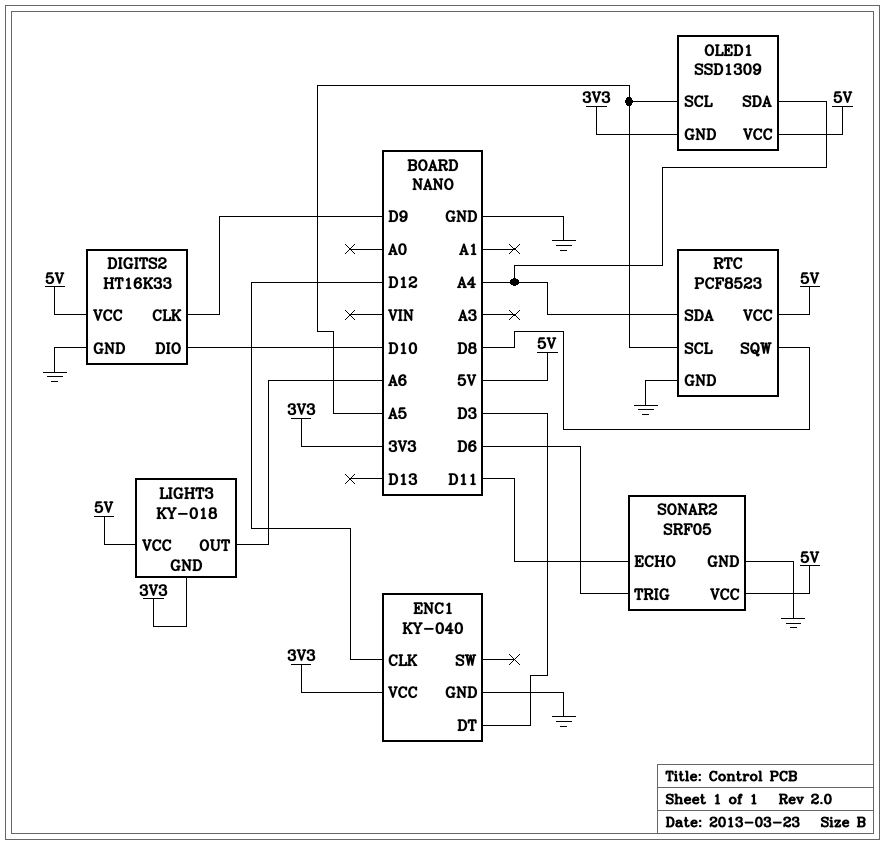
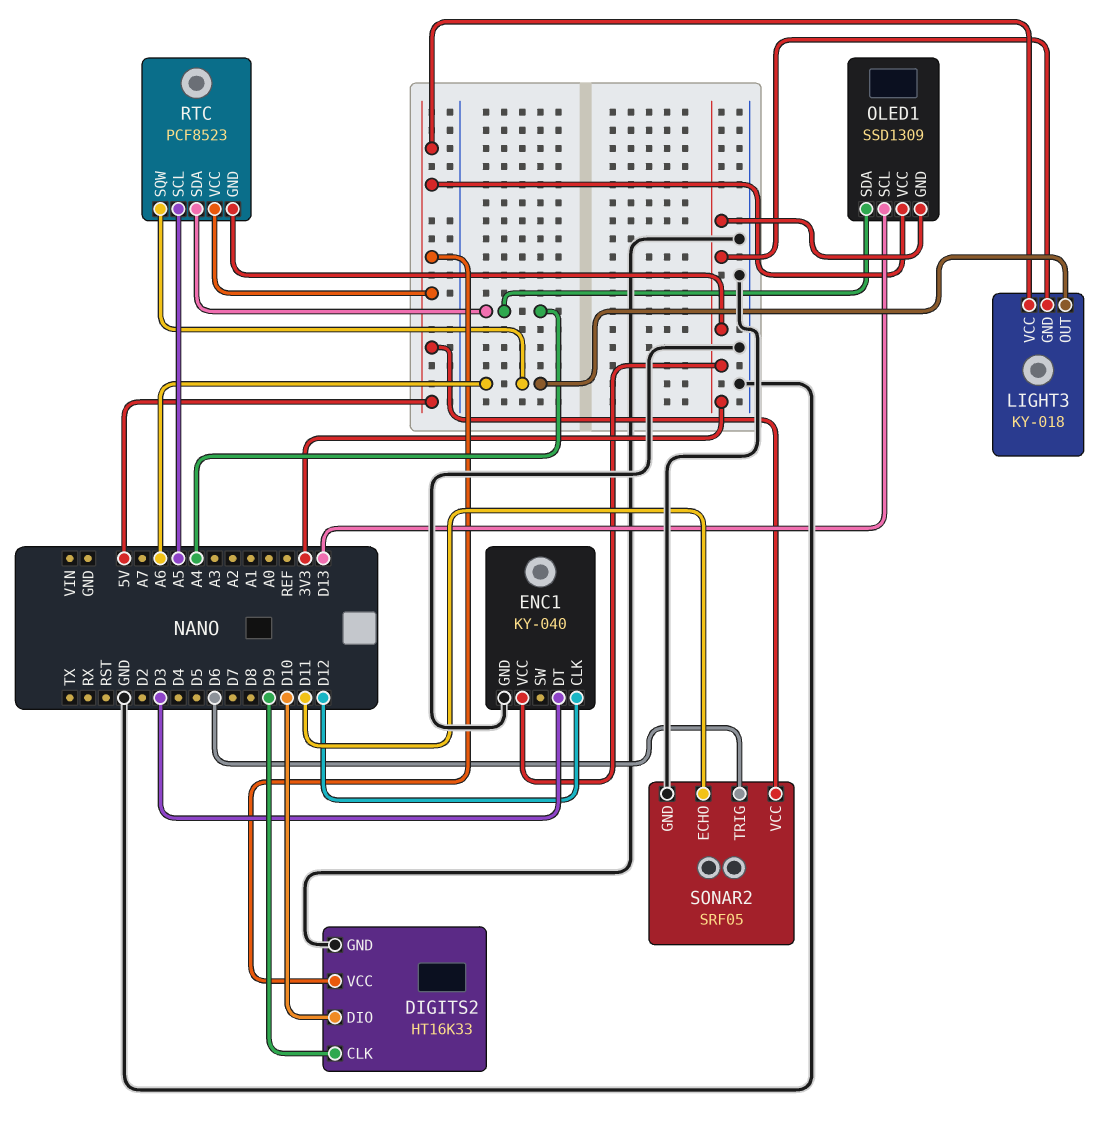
OLED1 pin SCL: A5 -> D13
RTC pin GND: GND -> 3V3
RTC pin SQW: D8 -> A6

